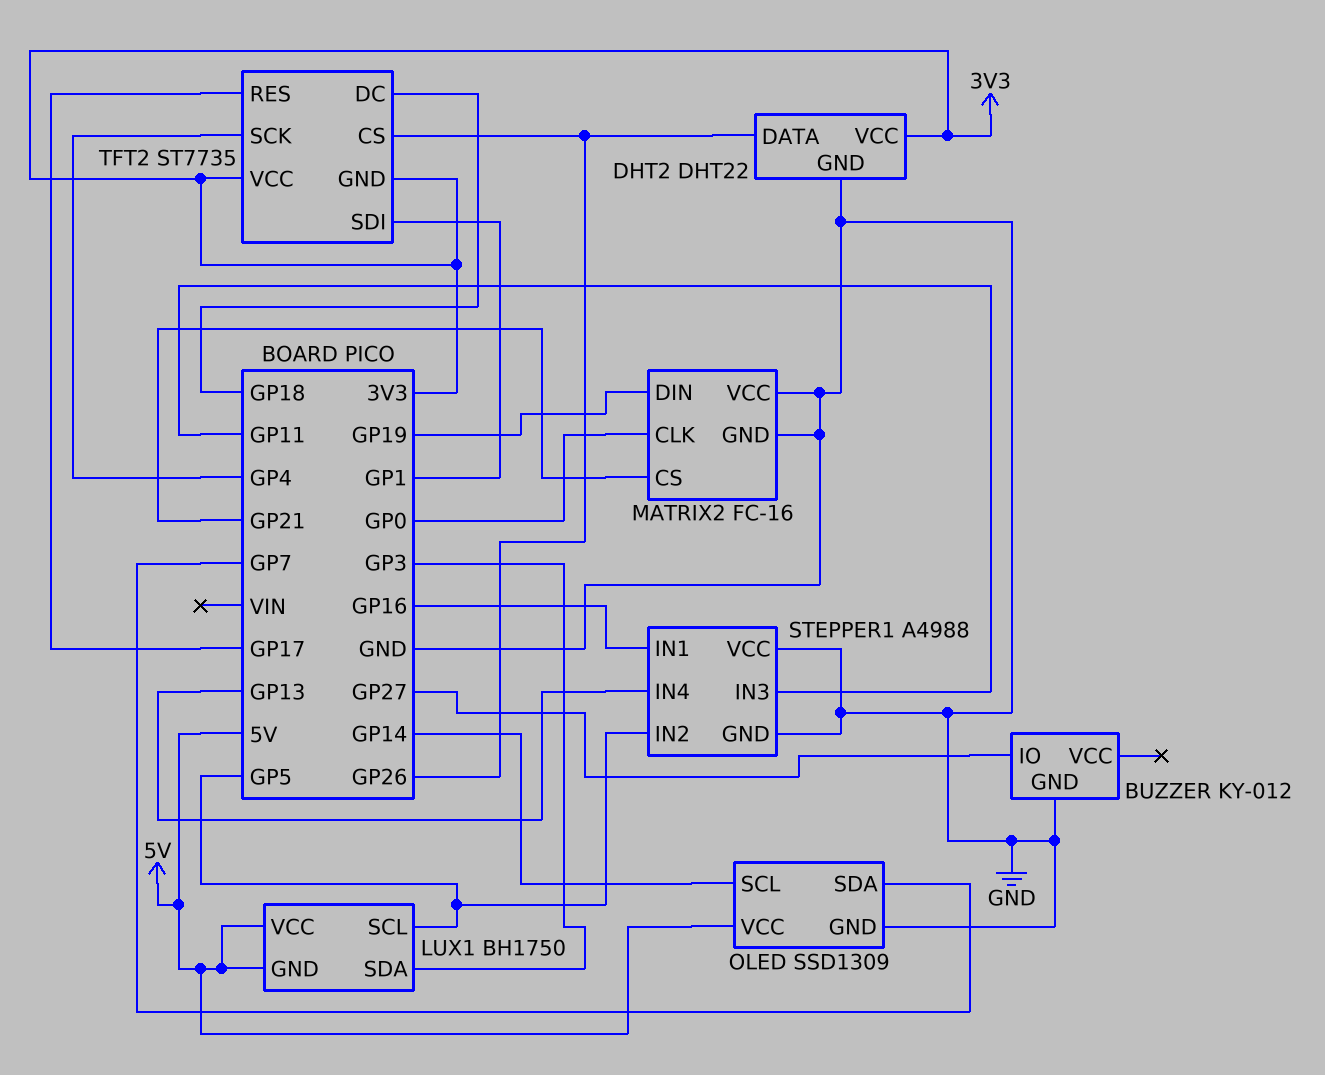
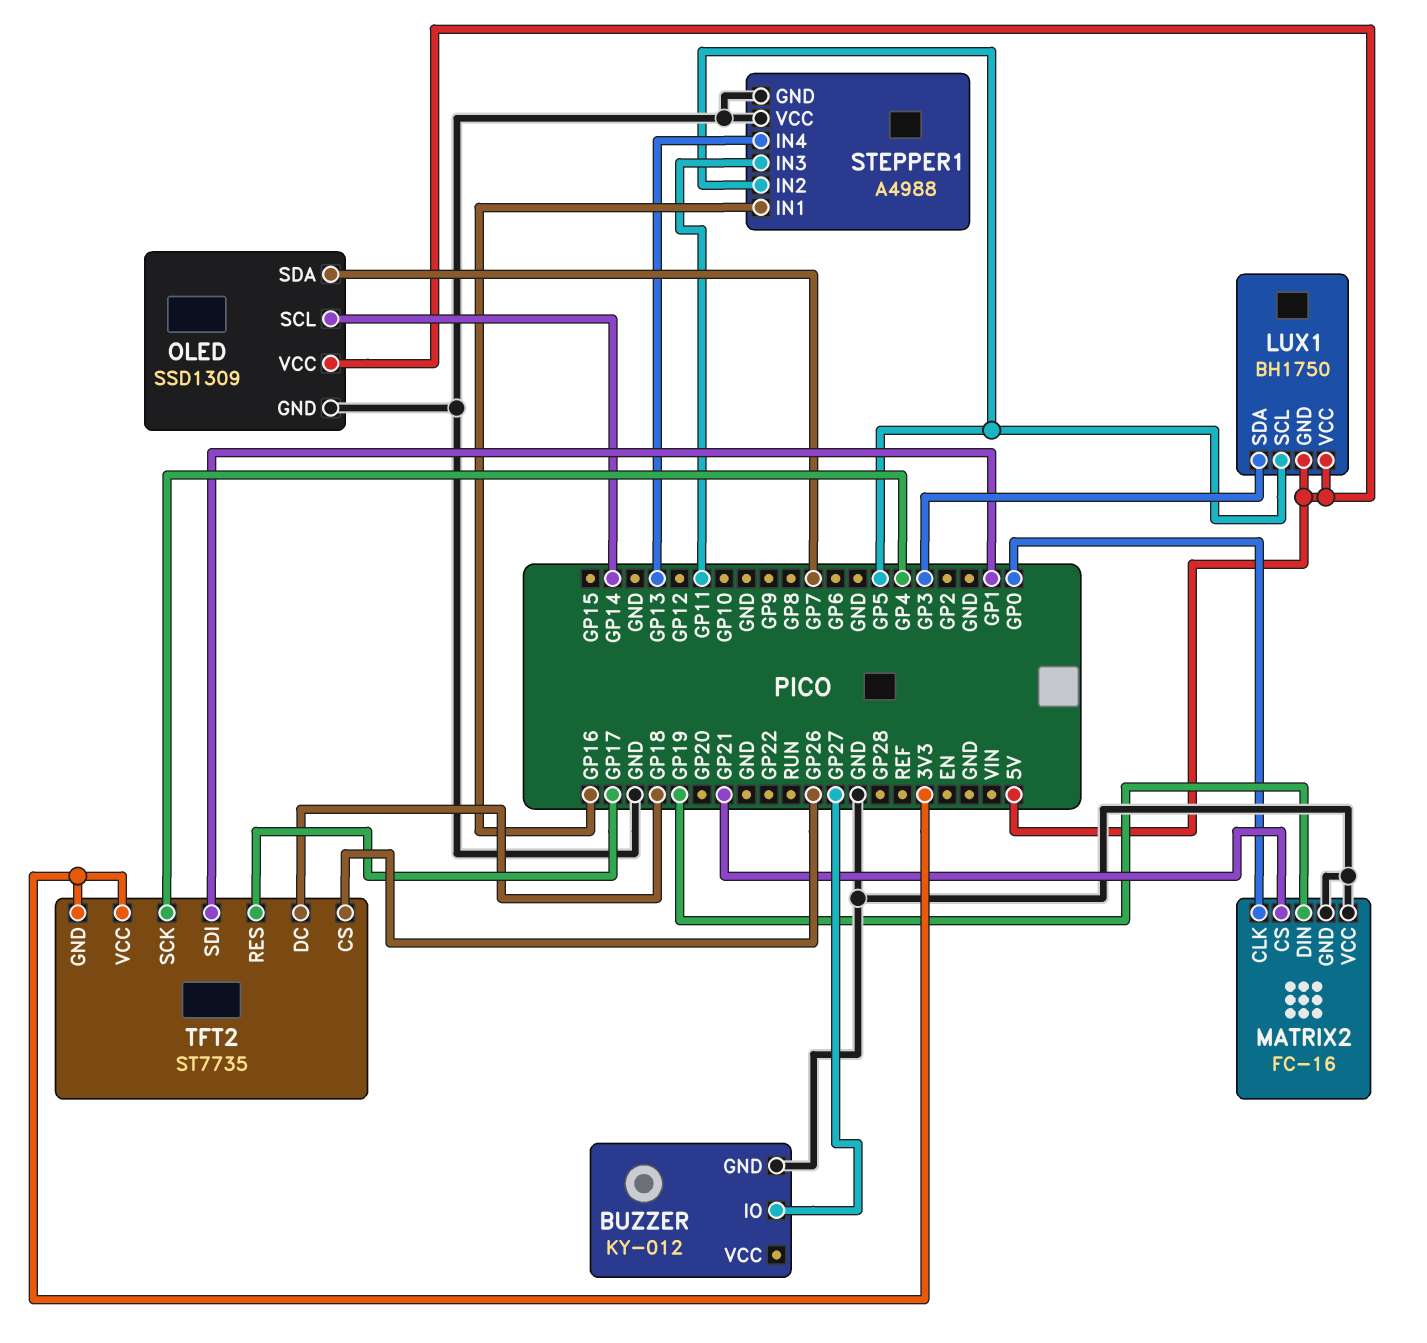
DHT2: DHT22 -> none
DHT2 pin DATA: GP26 -> none
DHT2 pin GND: GND -> none
DHT2 pin VCC: 3V3 -> none

